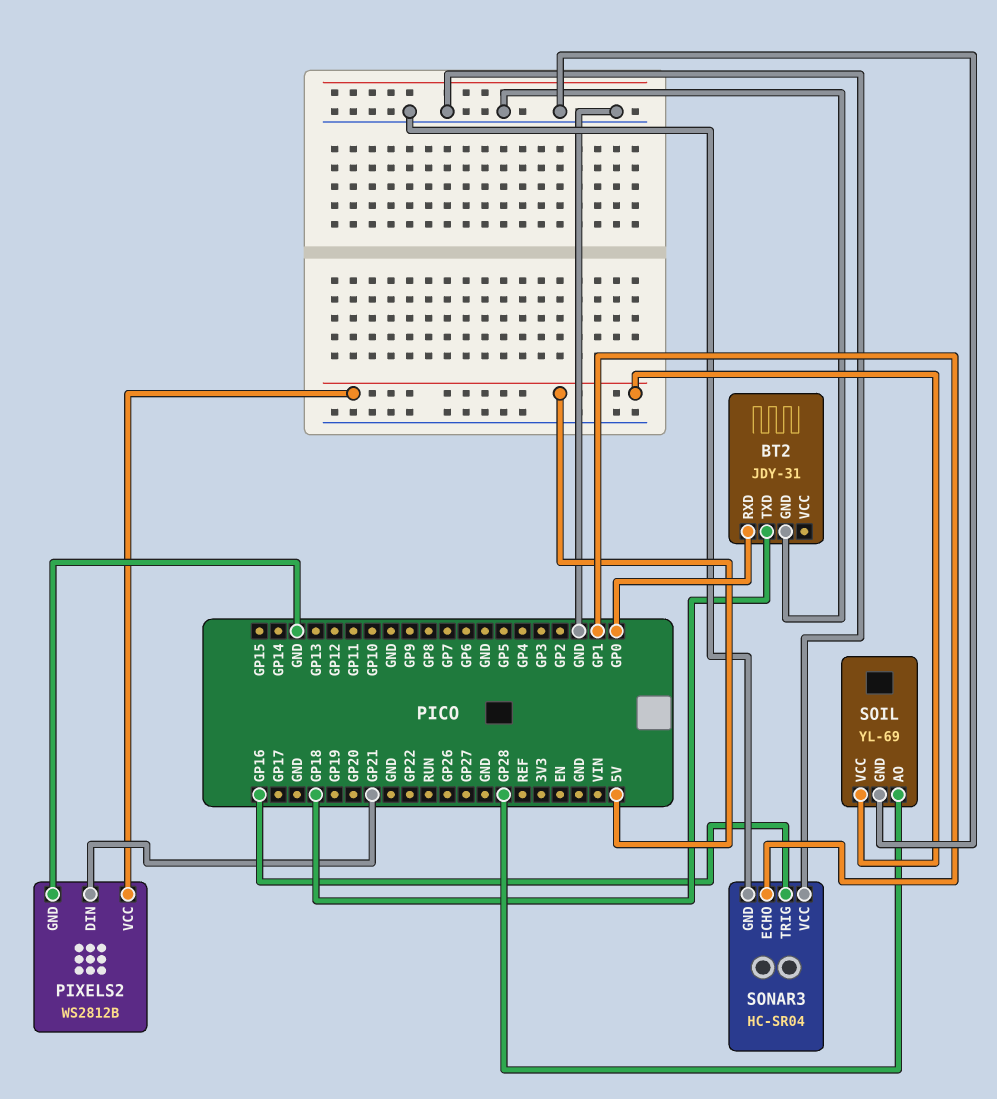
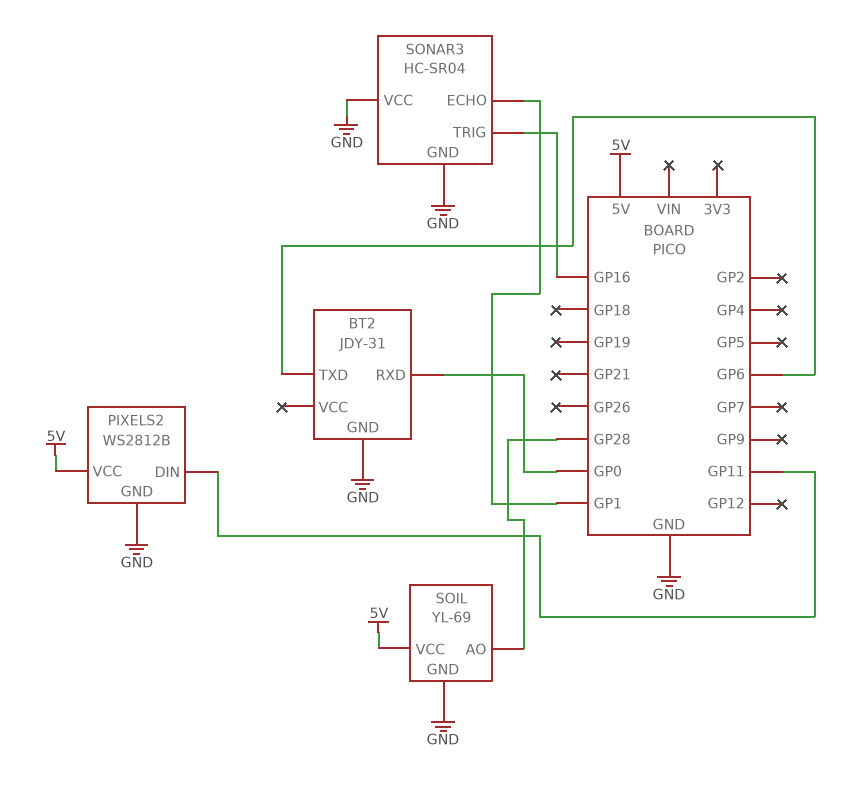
BT2 pin TXD: GP18 -> GP6
PIXELS2 pin DIN: GP21 -> GP11

